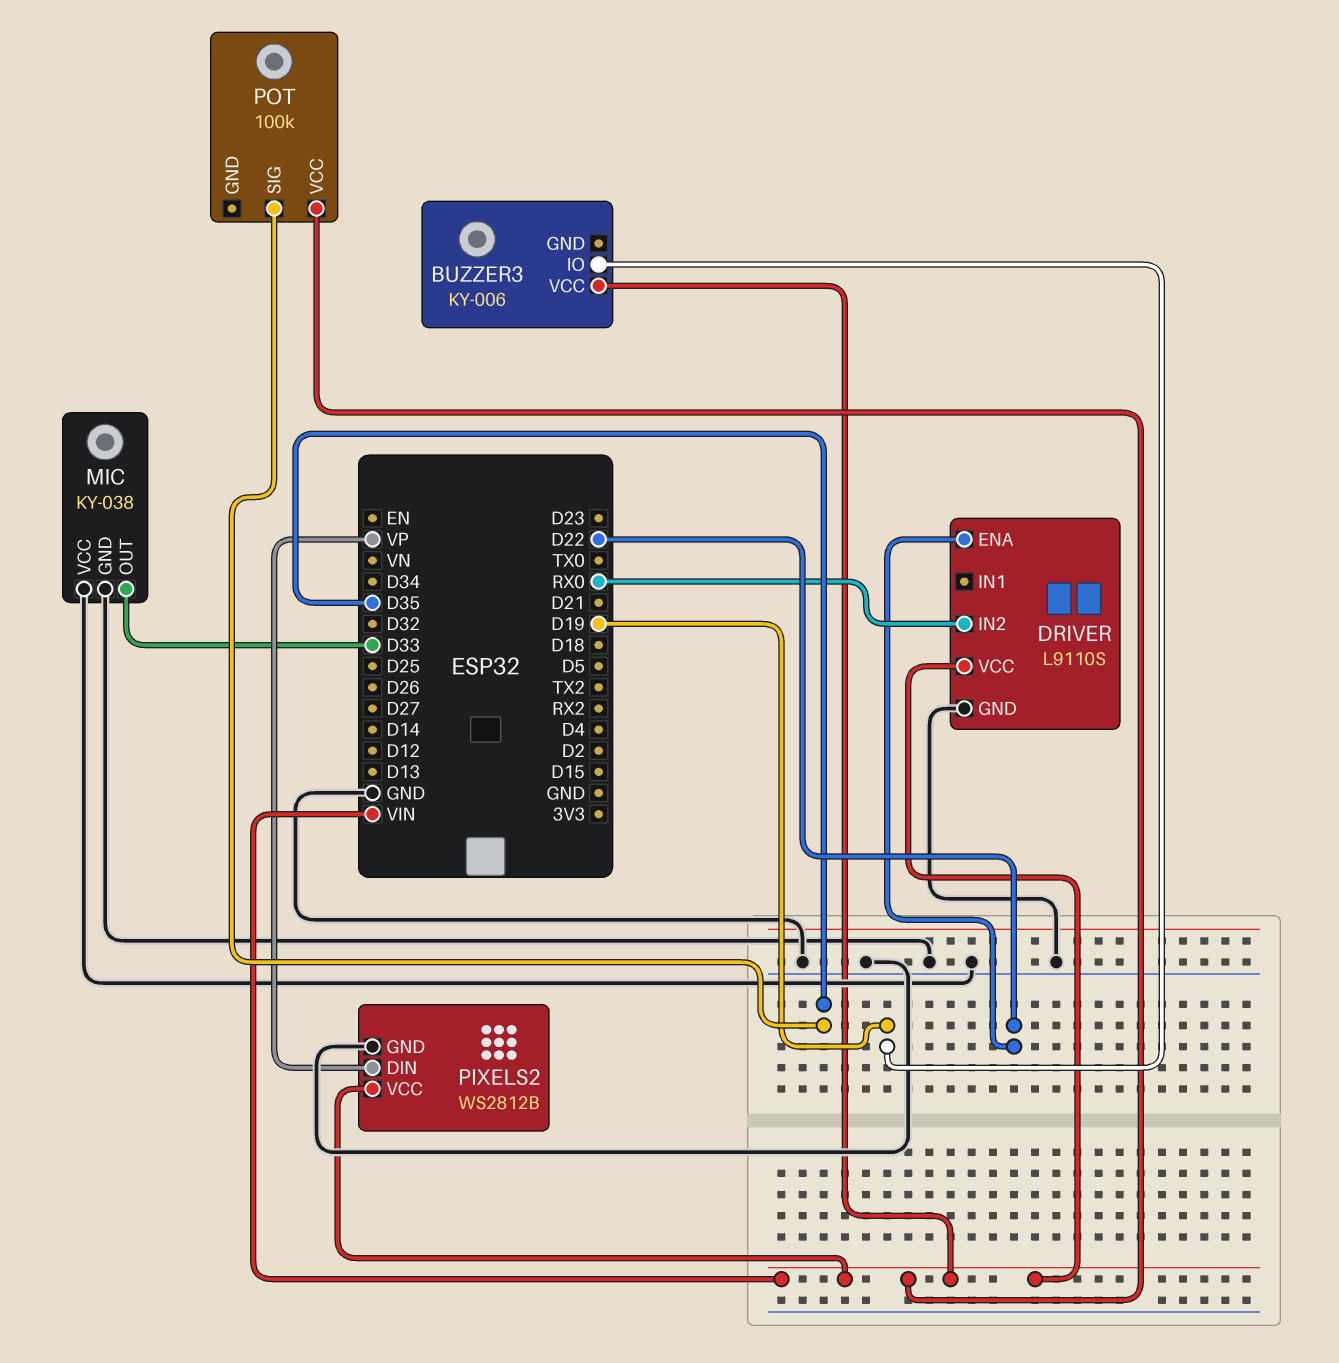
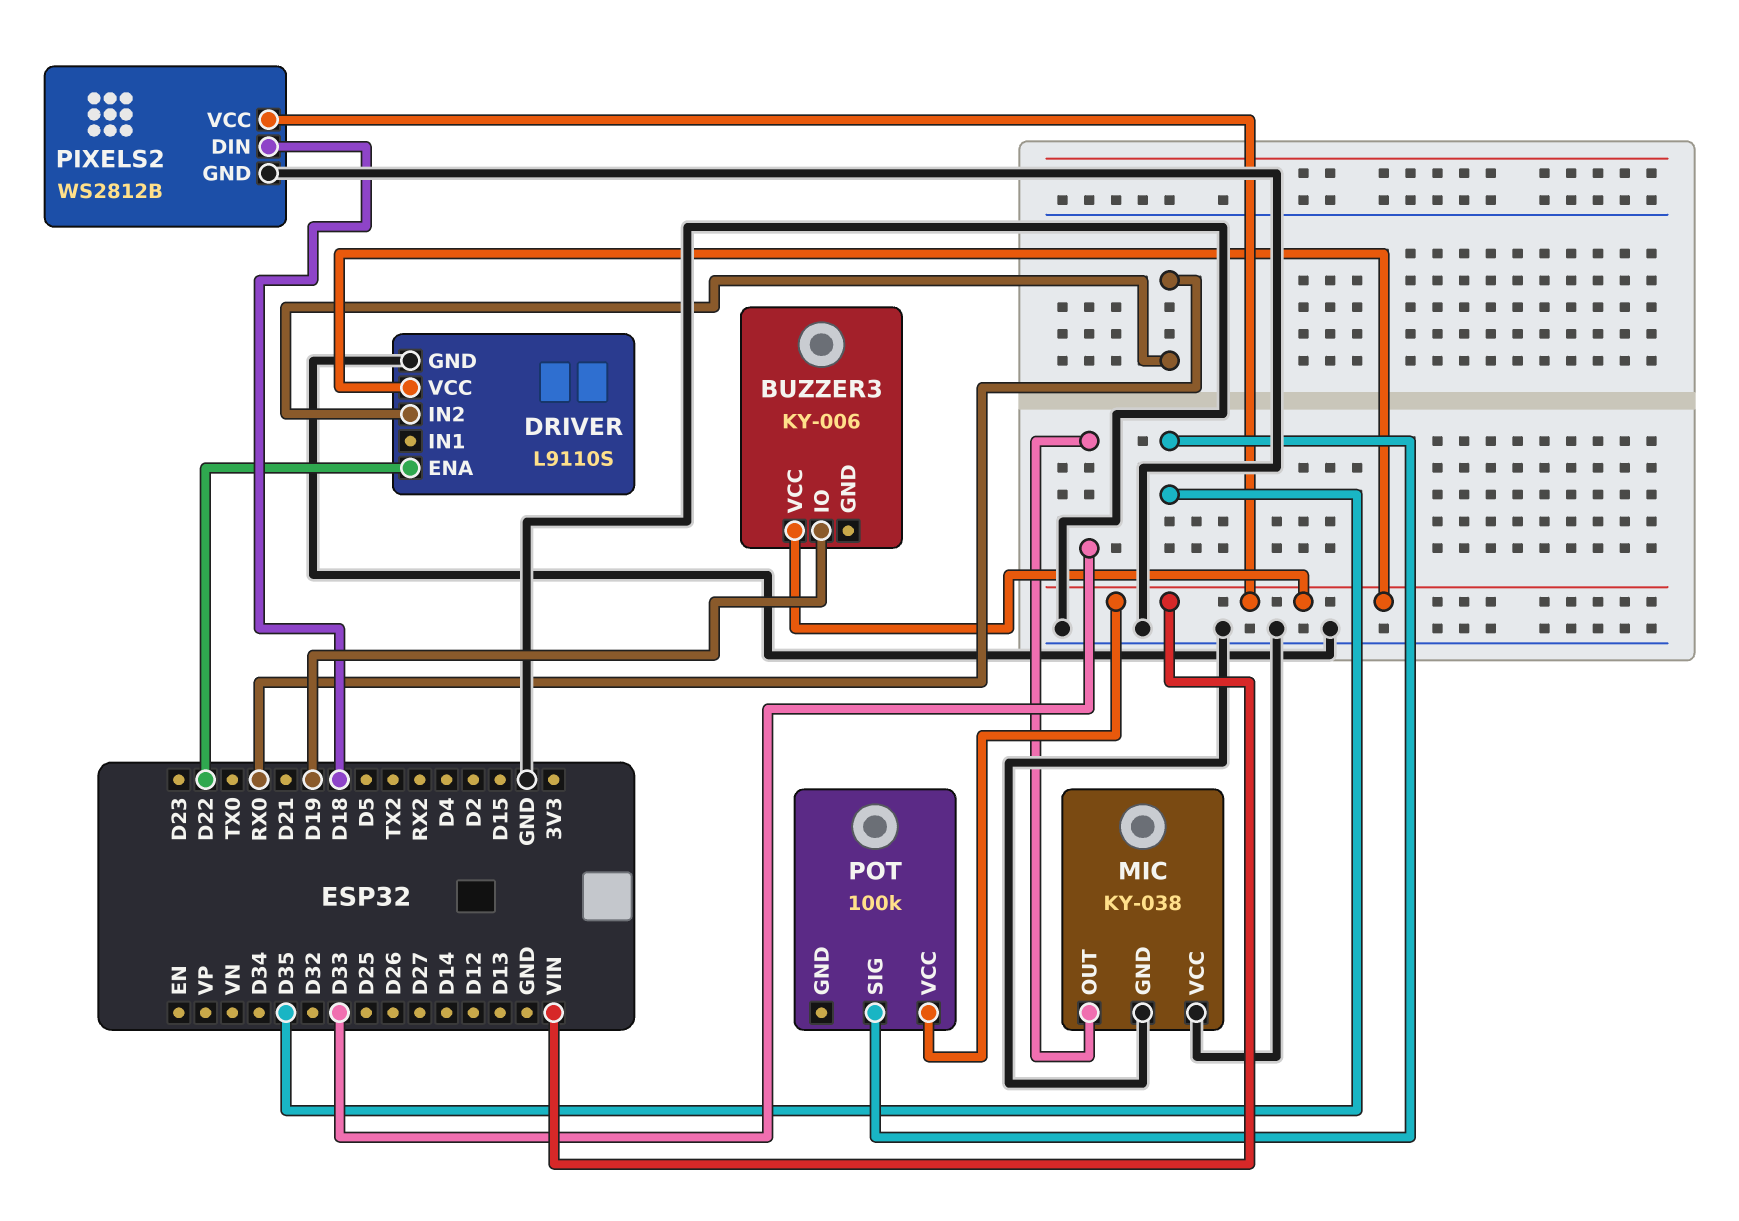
PIXELS2 pin DIN: VP -> D18

